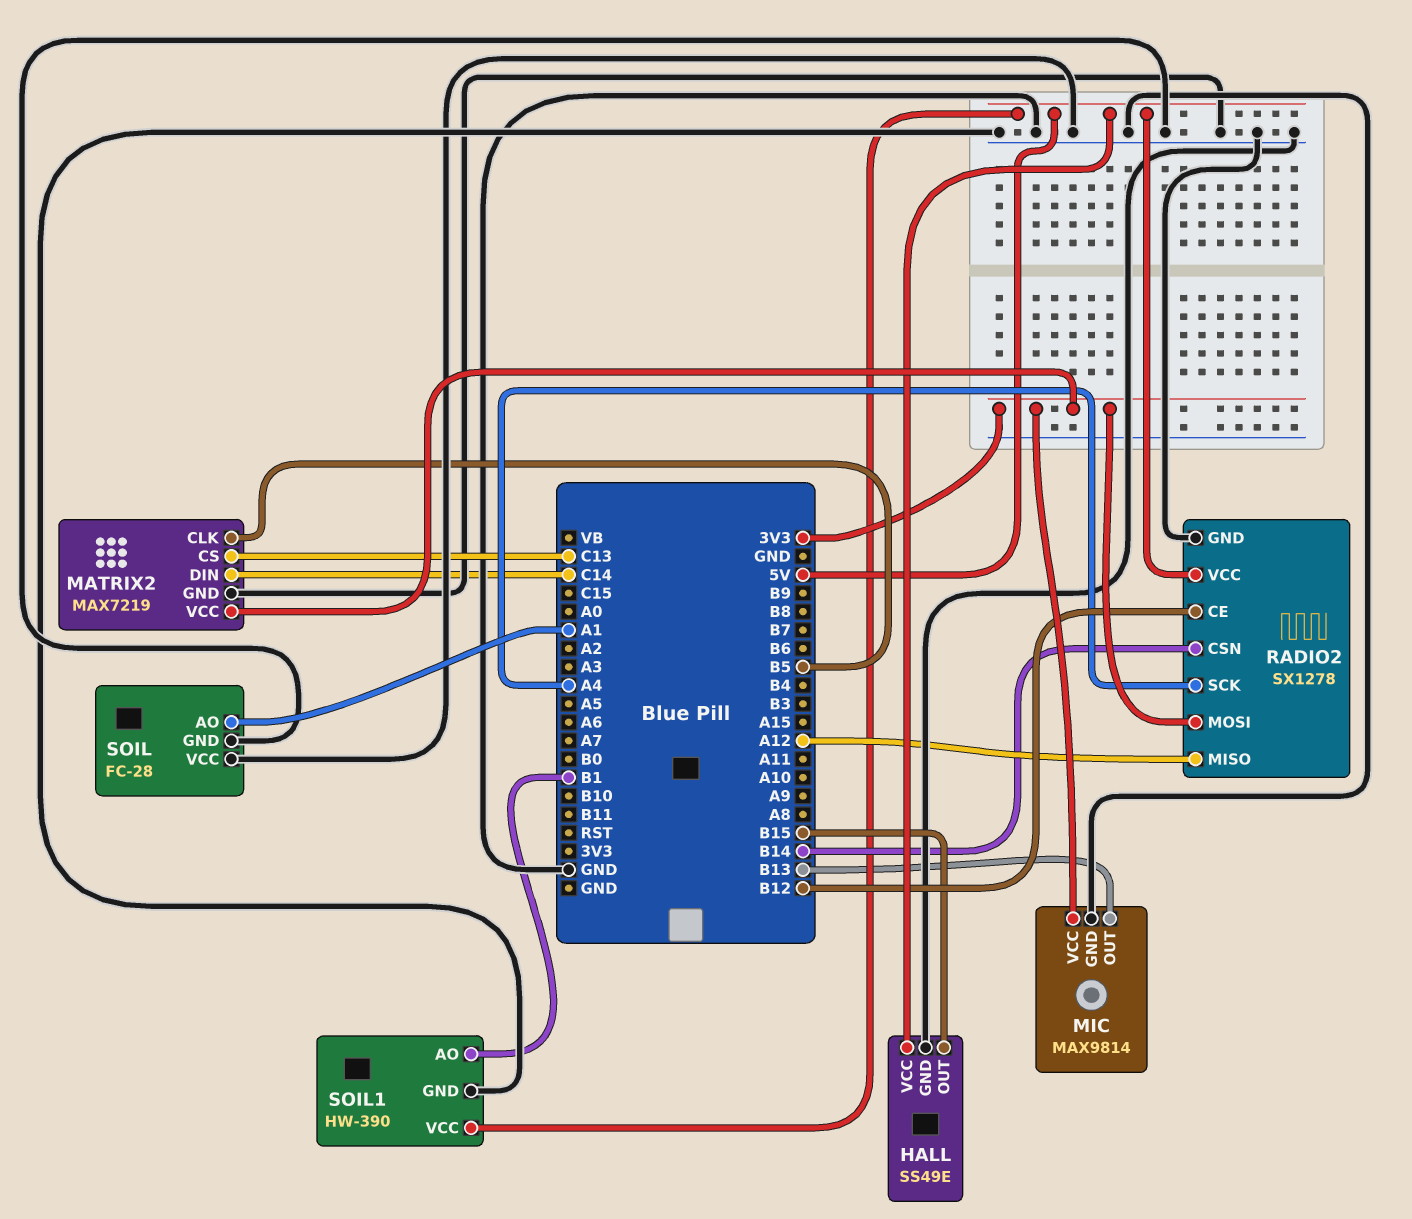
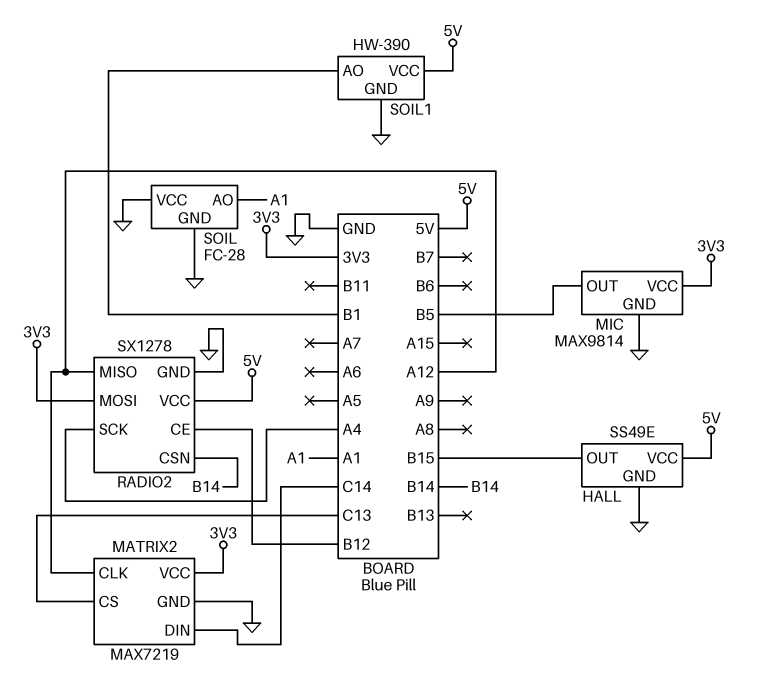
MATRIX2 pin CLK: B5 -> A12
MIC pin OUT: B13 -> B5

